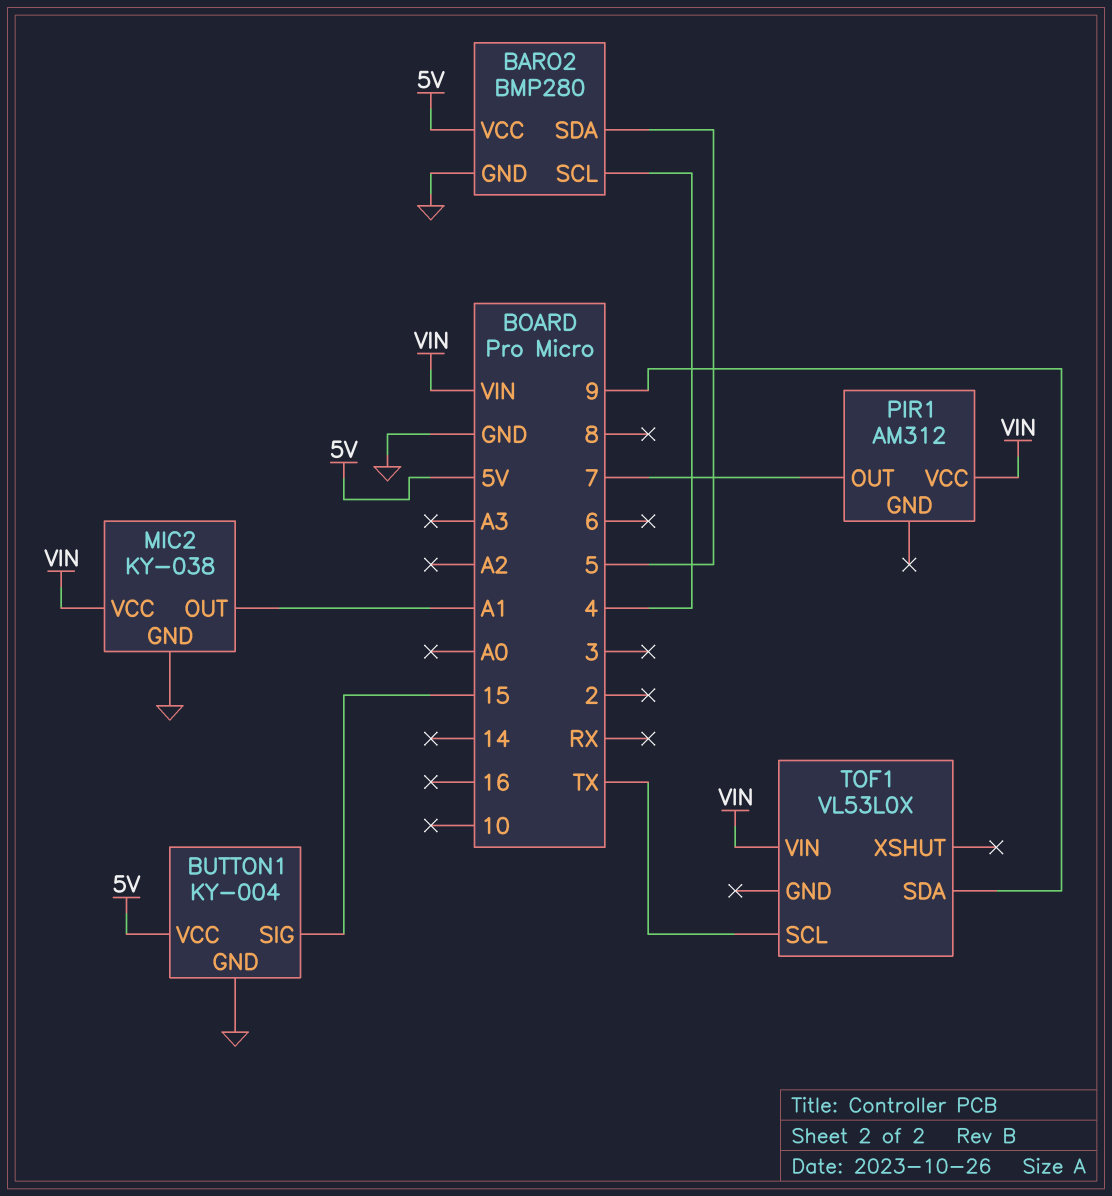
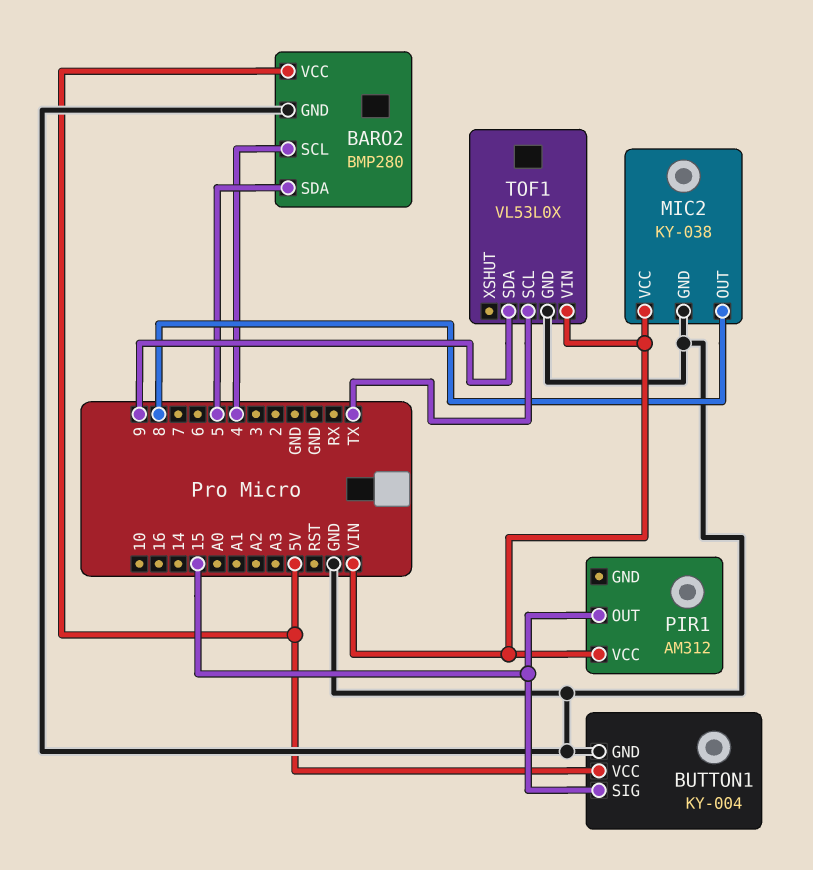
MIC2 pin OUT: A1 -> 8
PIR1 pin OUT: 7 -> 15
TOF1 pin GND: none -> GND

